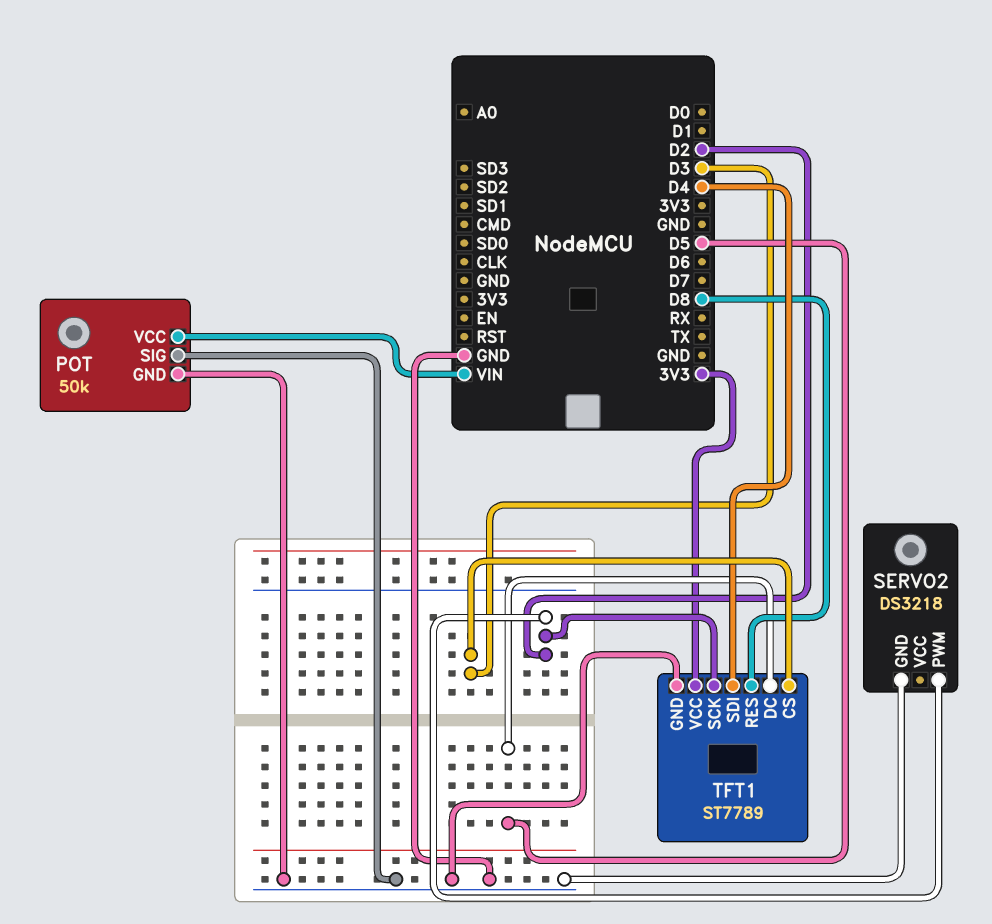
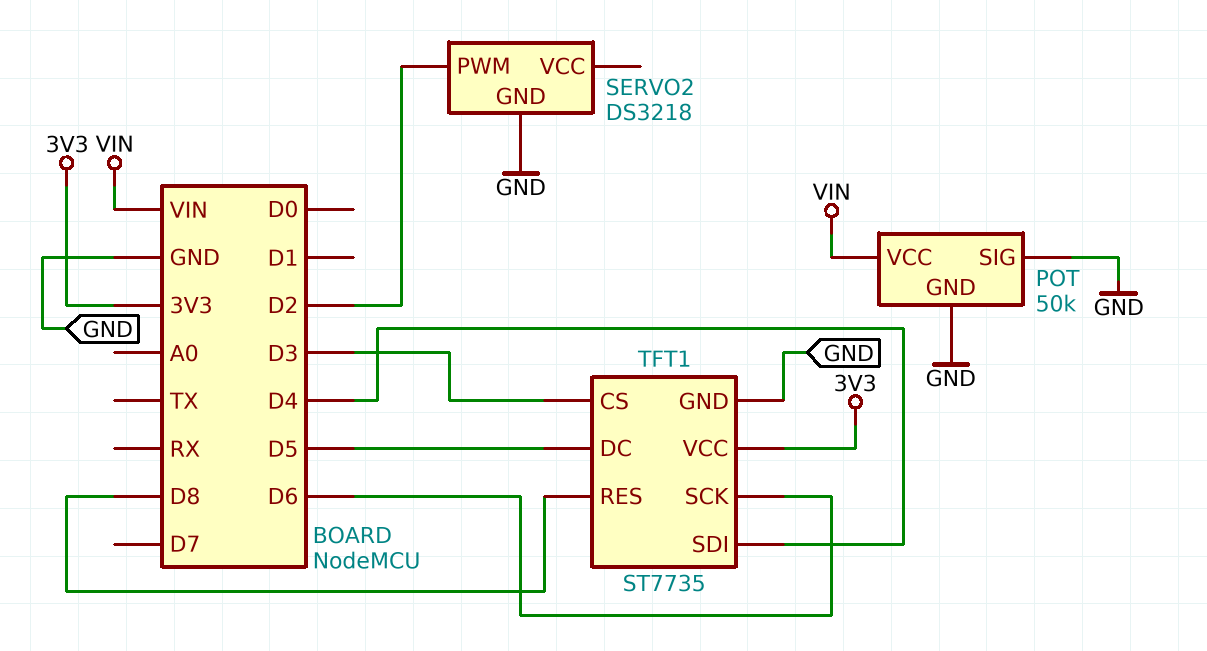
TFT1: ST7789 -> ST7735
TFT1 pin SCK: D2 -> D6

